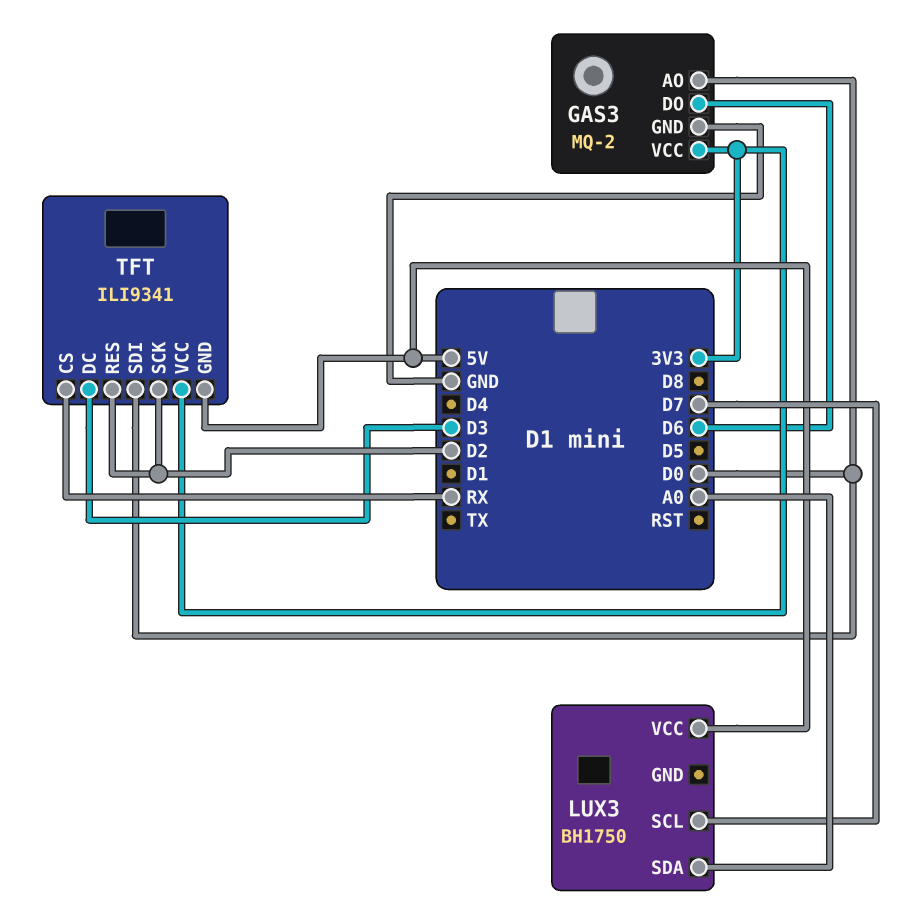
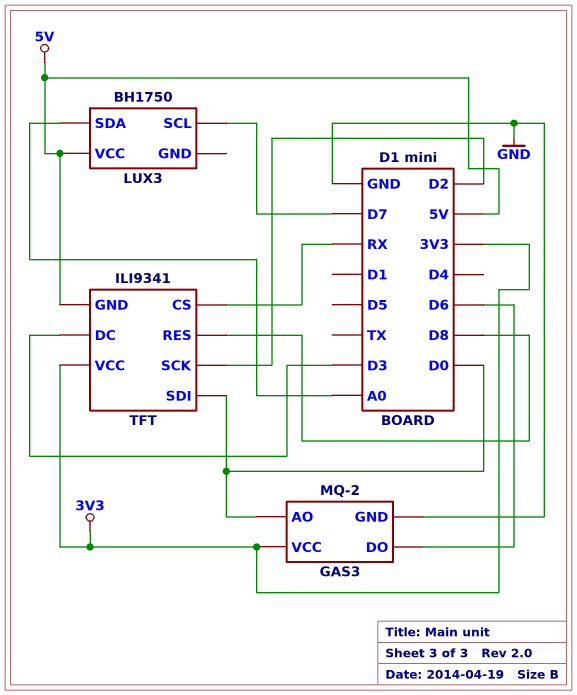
TFT pin RES: D2 -> D8

